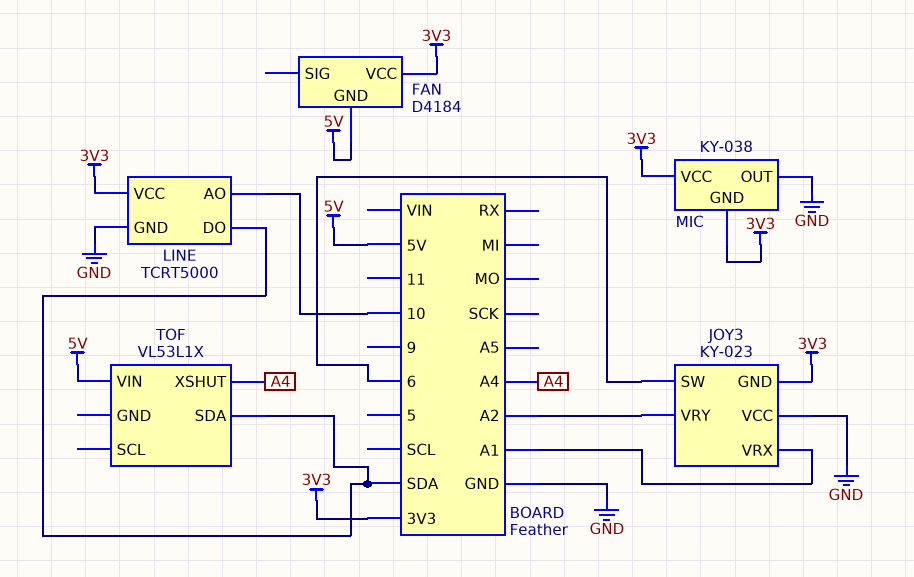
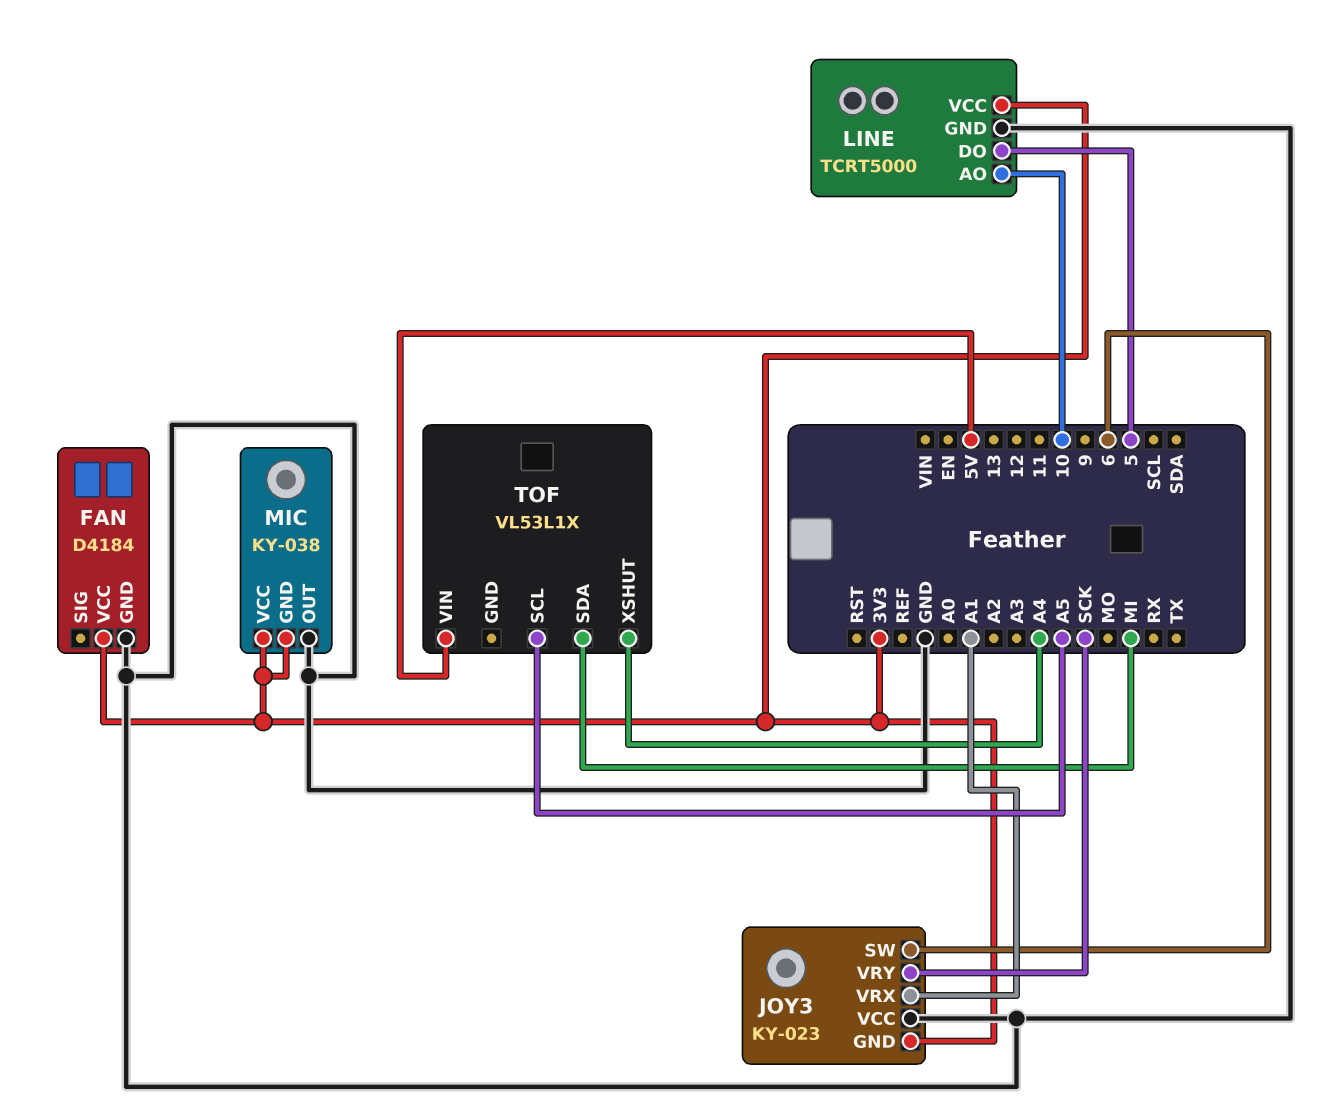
FAN pin GND: 5V -> GND
JOY3 pin VRY: A2 -> SCK
LINE pin DO: SDA -> 5
TOF pin SCL: none -> A5
TOF pin SDA: SDA -> MI

